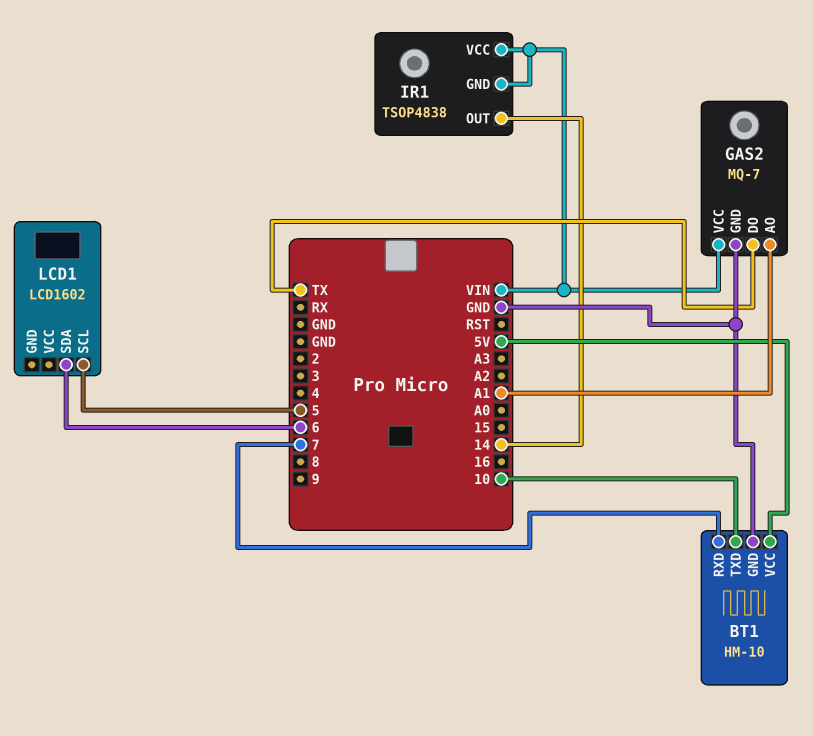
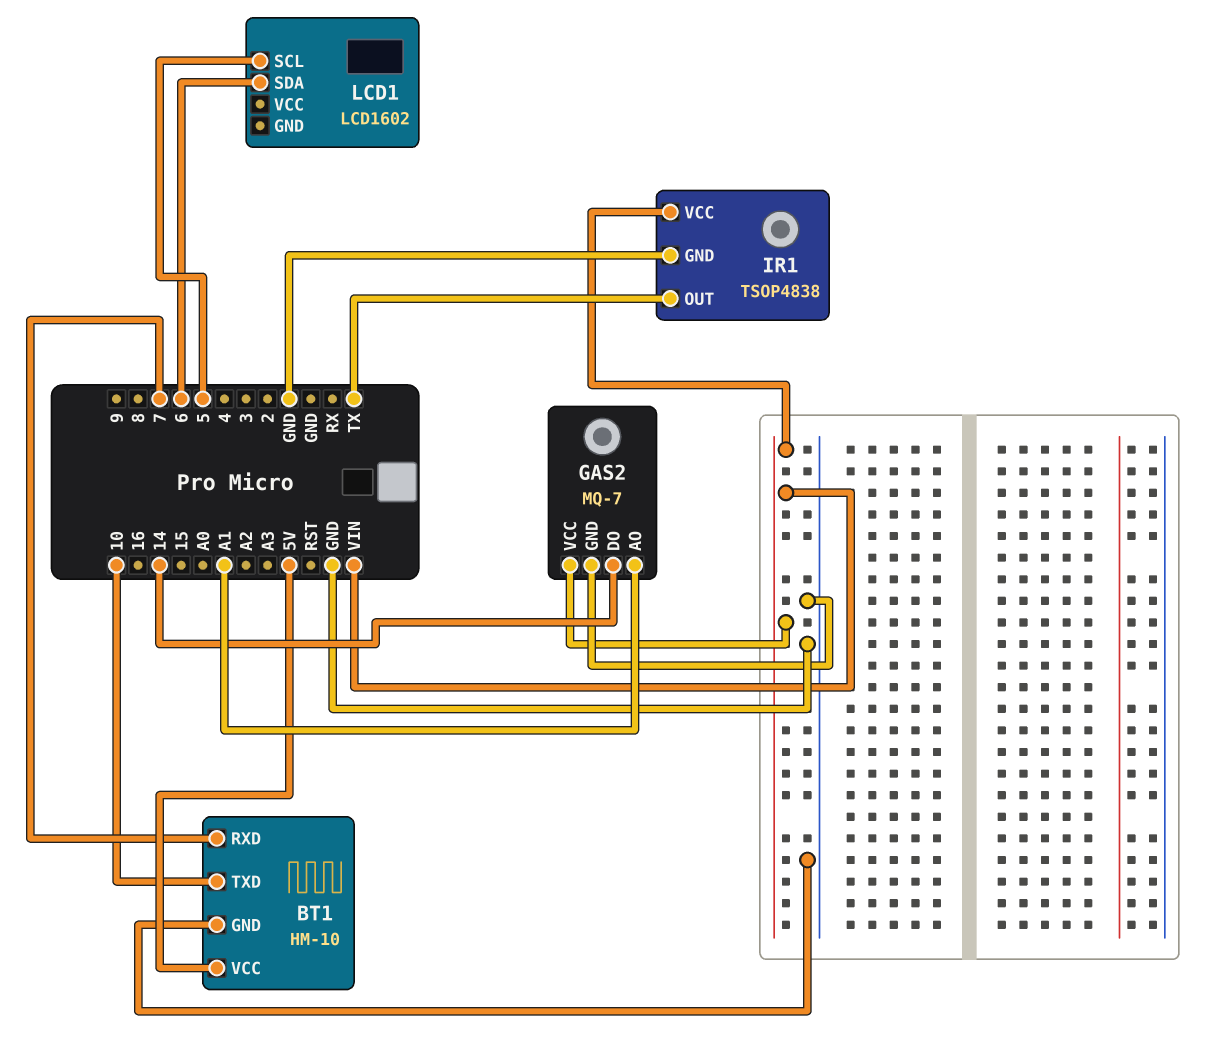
GAS2 pin DO: TX -> 14
IR1 pin GND: VIN -> GND
IR1 pin OUT: 14 -> TX

